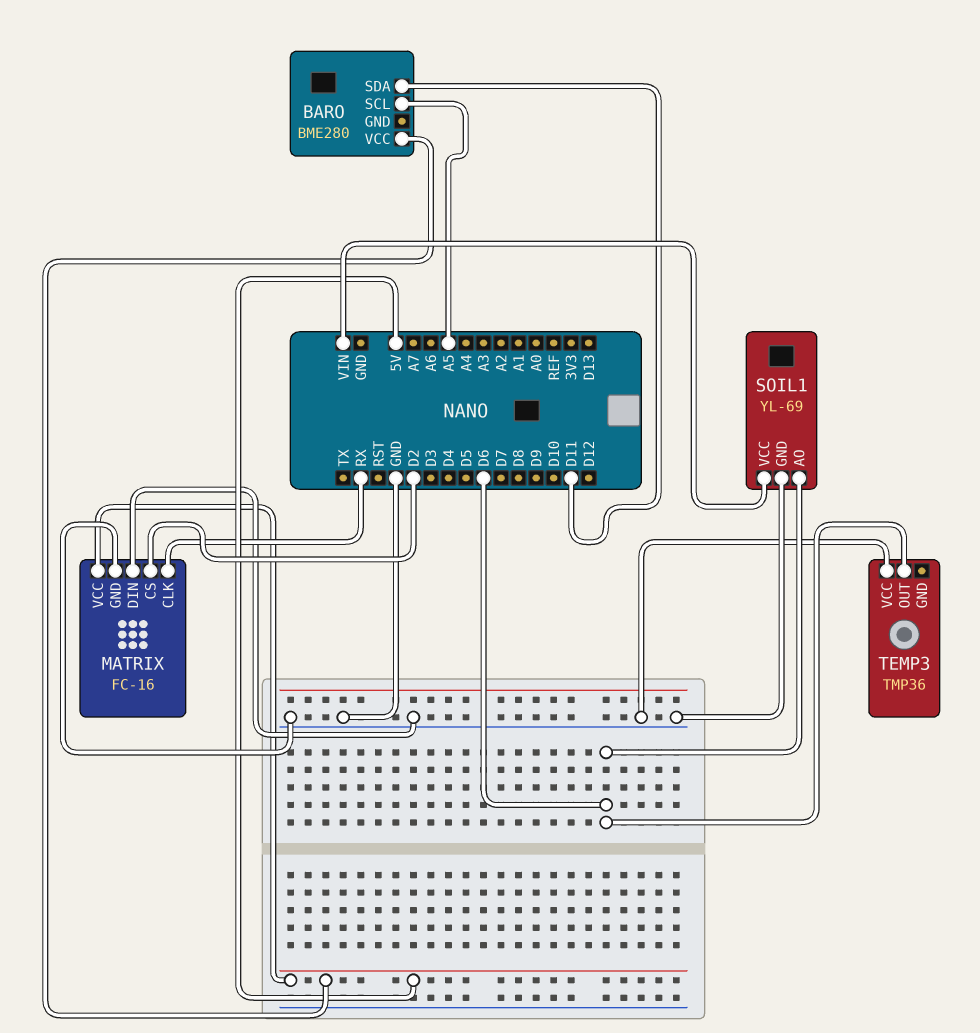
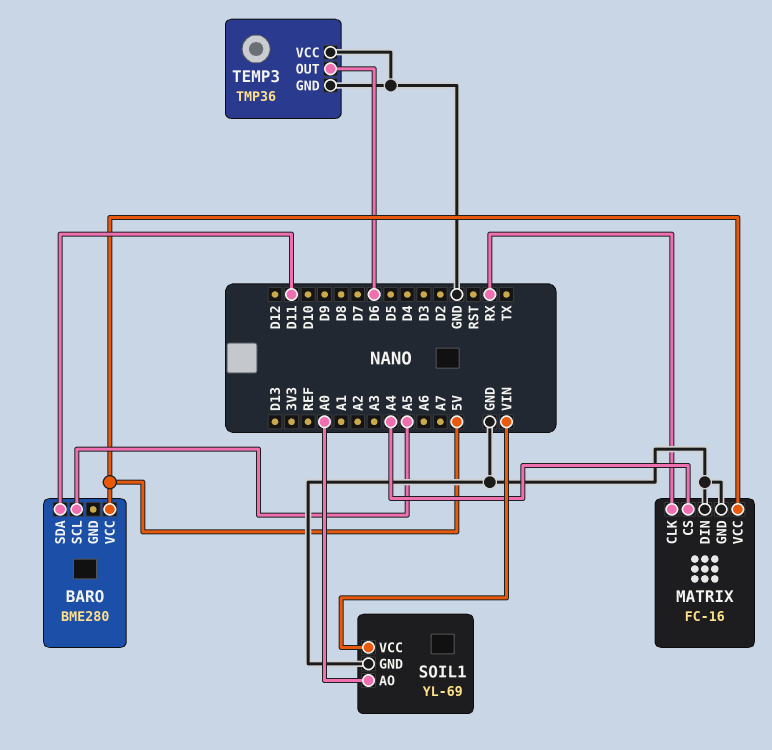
MATRIX pin CS: D2 -> A4
SOIL1 pin AO: D6 -> A0
TEMP3 pin GND: none -> GND

